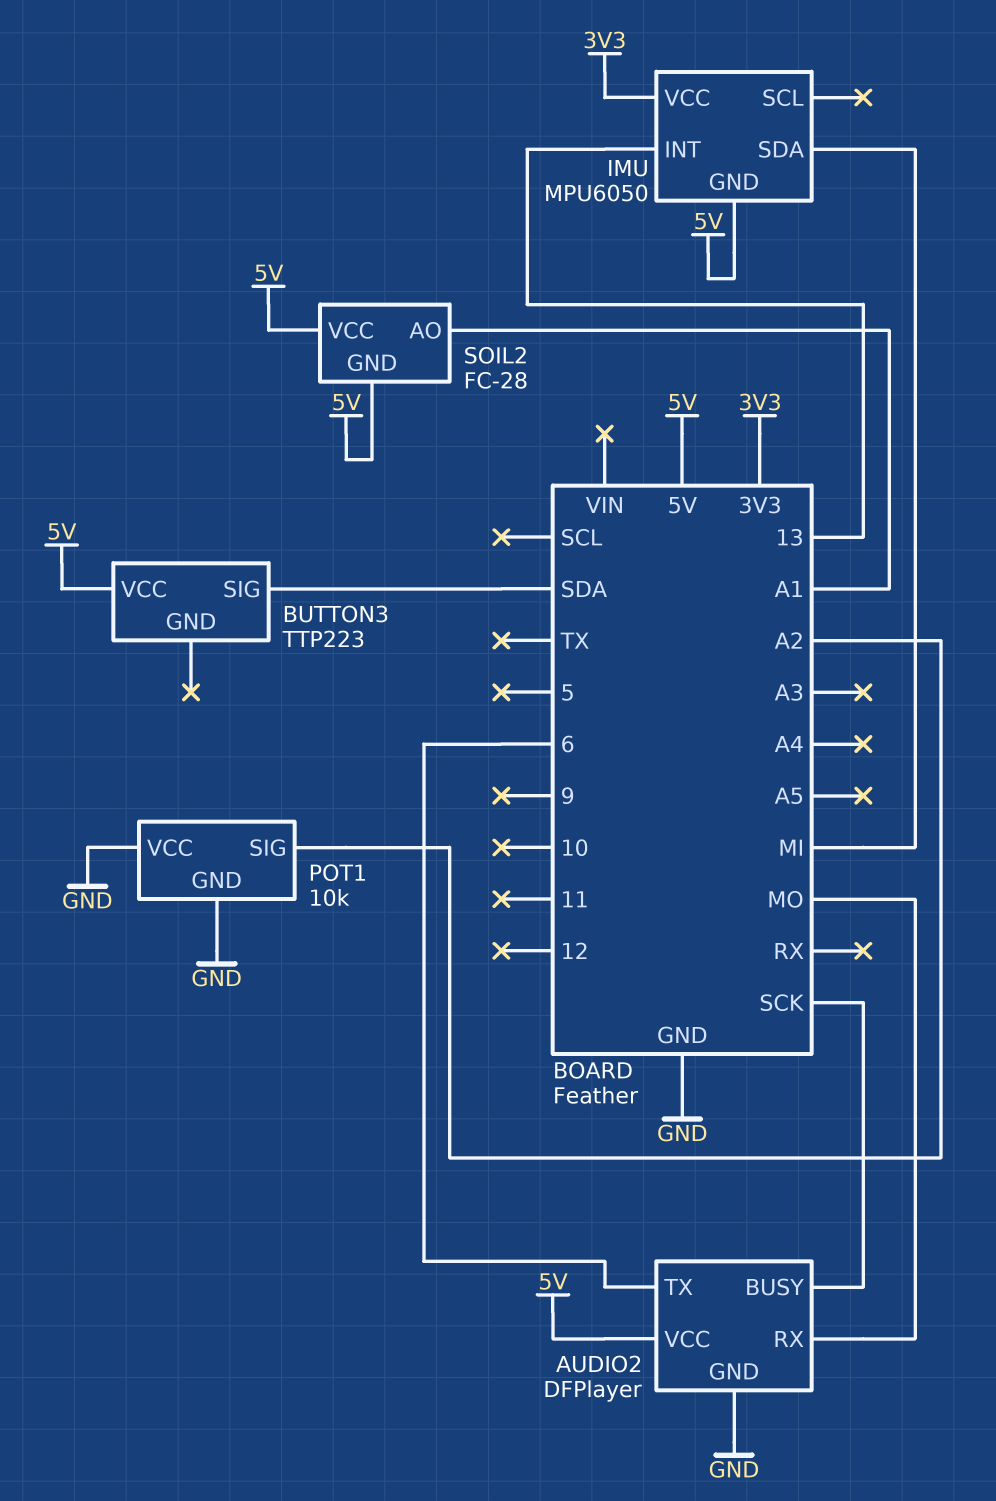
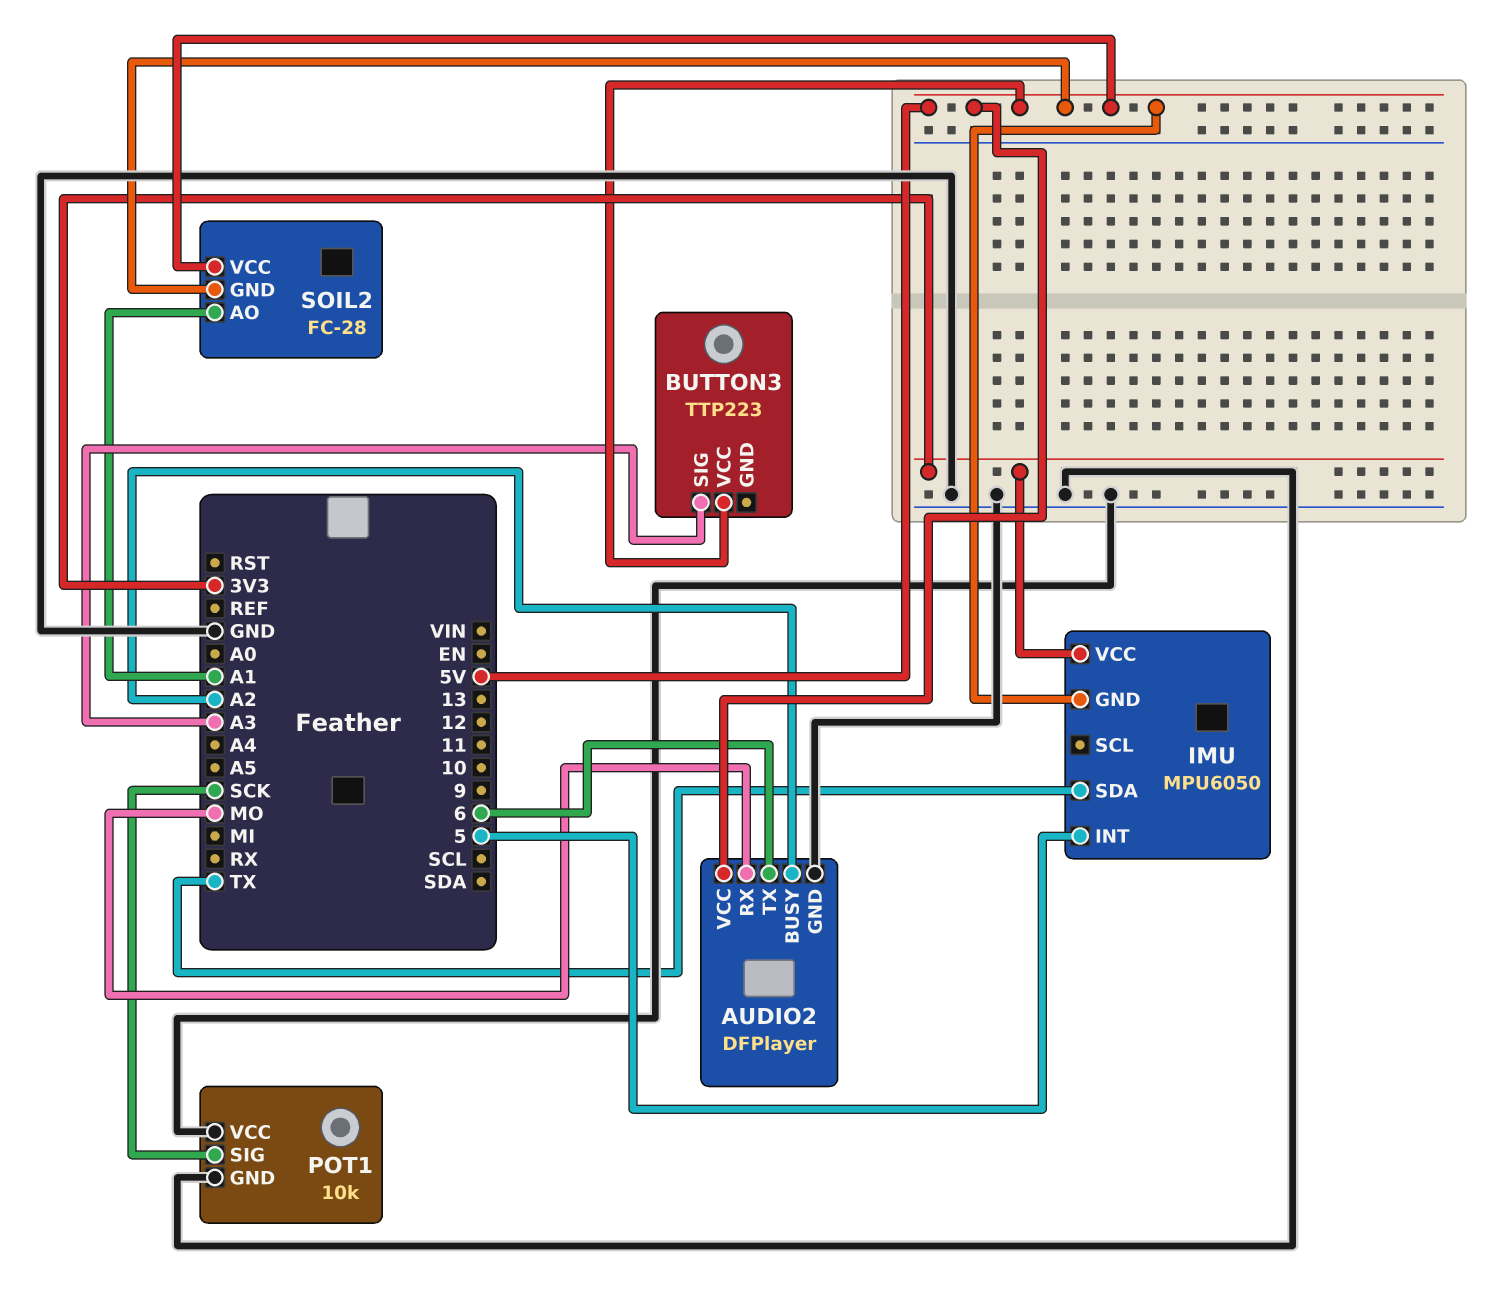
AUDIO2 pin BUSY: SCK -> A2
BUTTON3 pin SIG: SDA -> A3
IMU pin INT: 13 -> 5
IMU pin SDA: MI -> TX
POT1 pin SIG: A2 -> SCK

